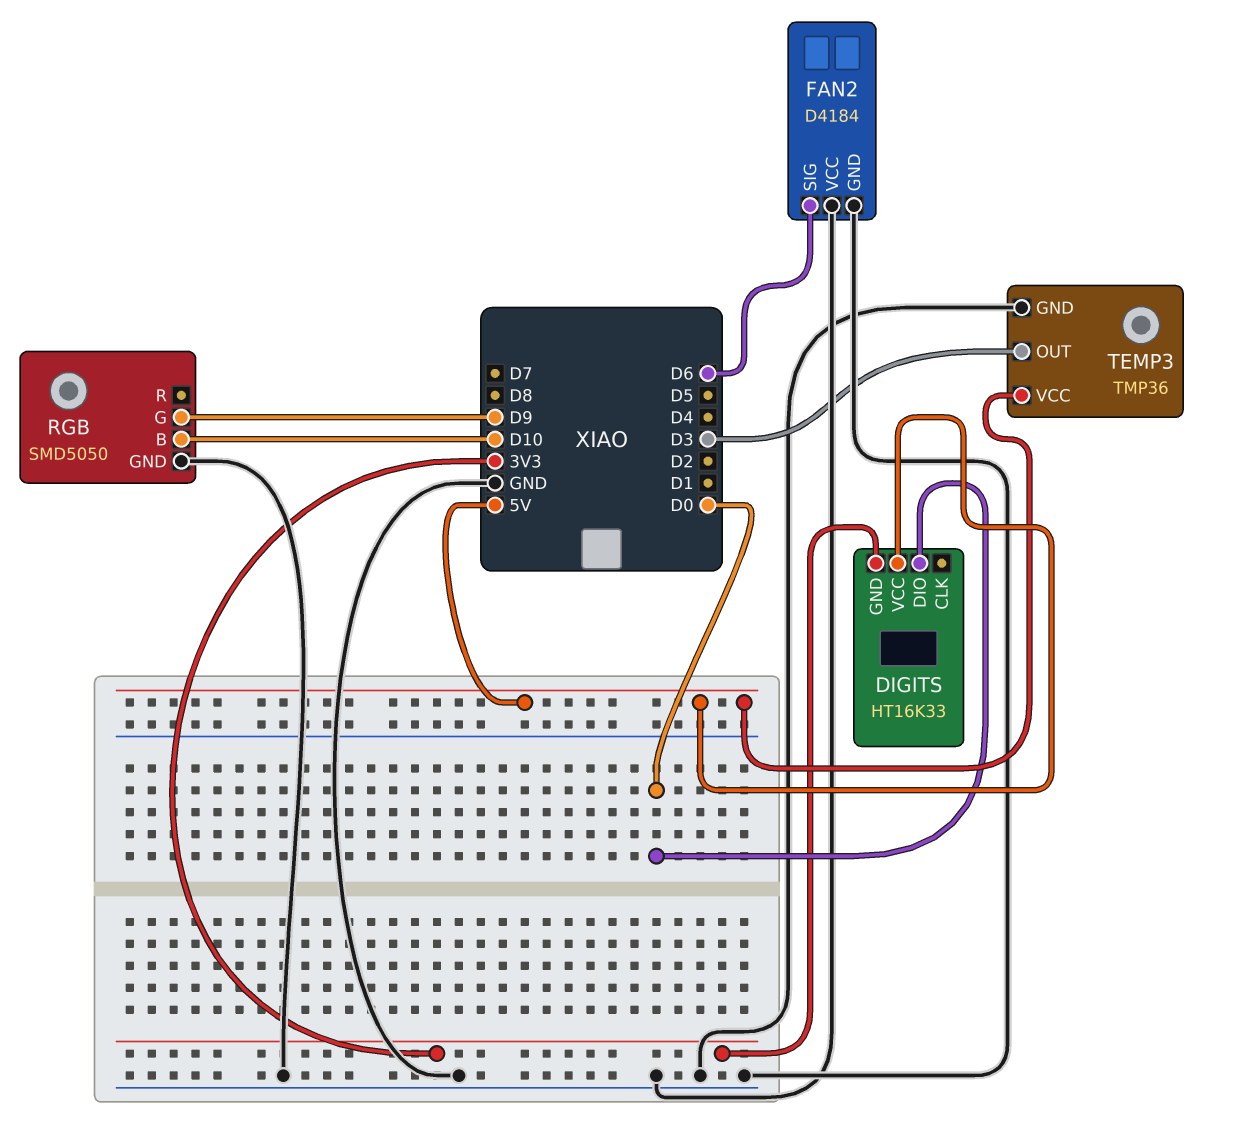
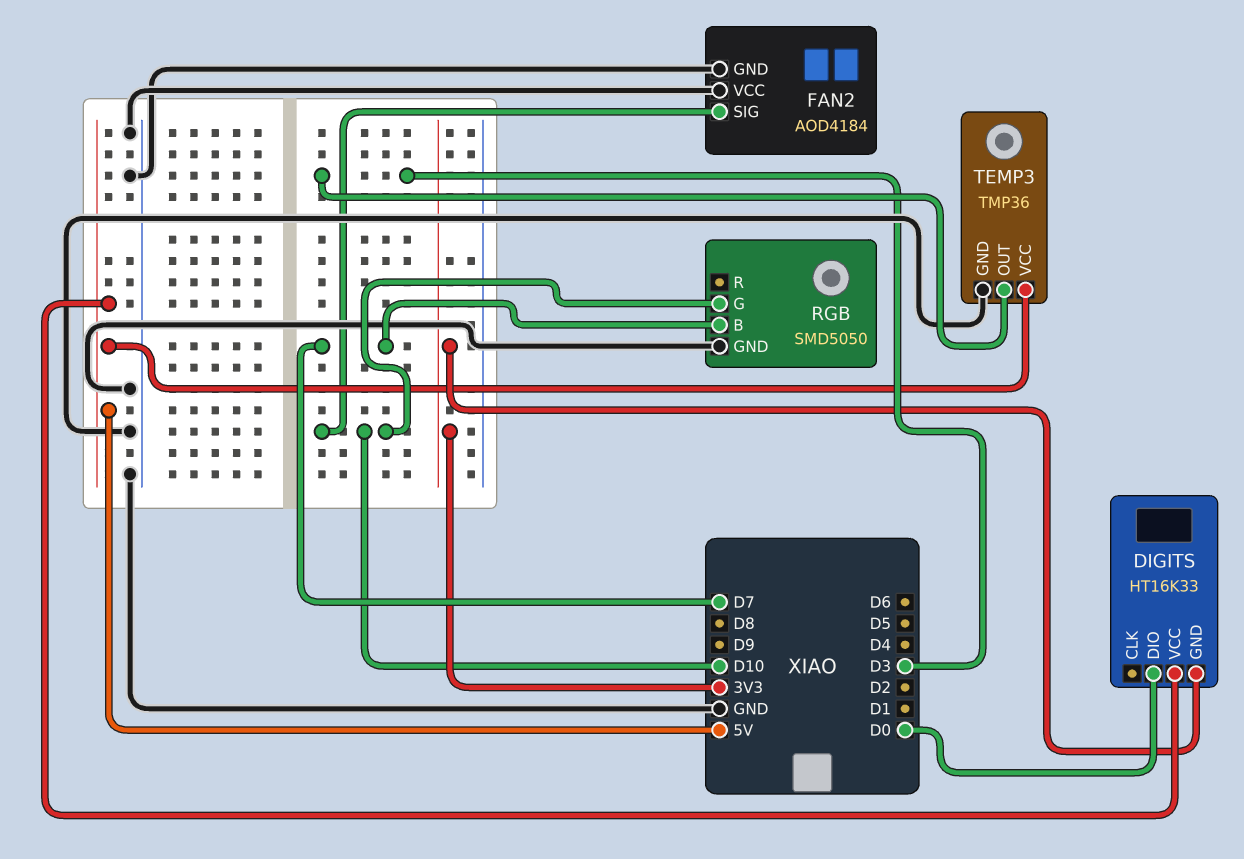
FAN2: D4184 -> AOD4184
FAN2 pin SIG: D6 -> D10
RGB pin B: D10 -> D7
RGB pin G: D9 -> D10

